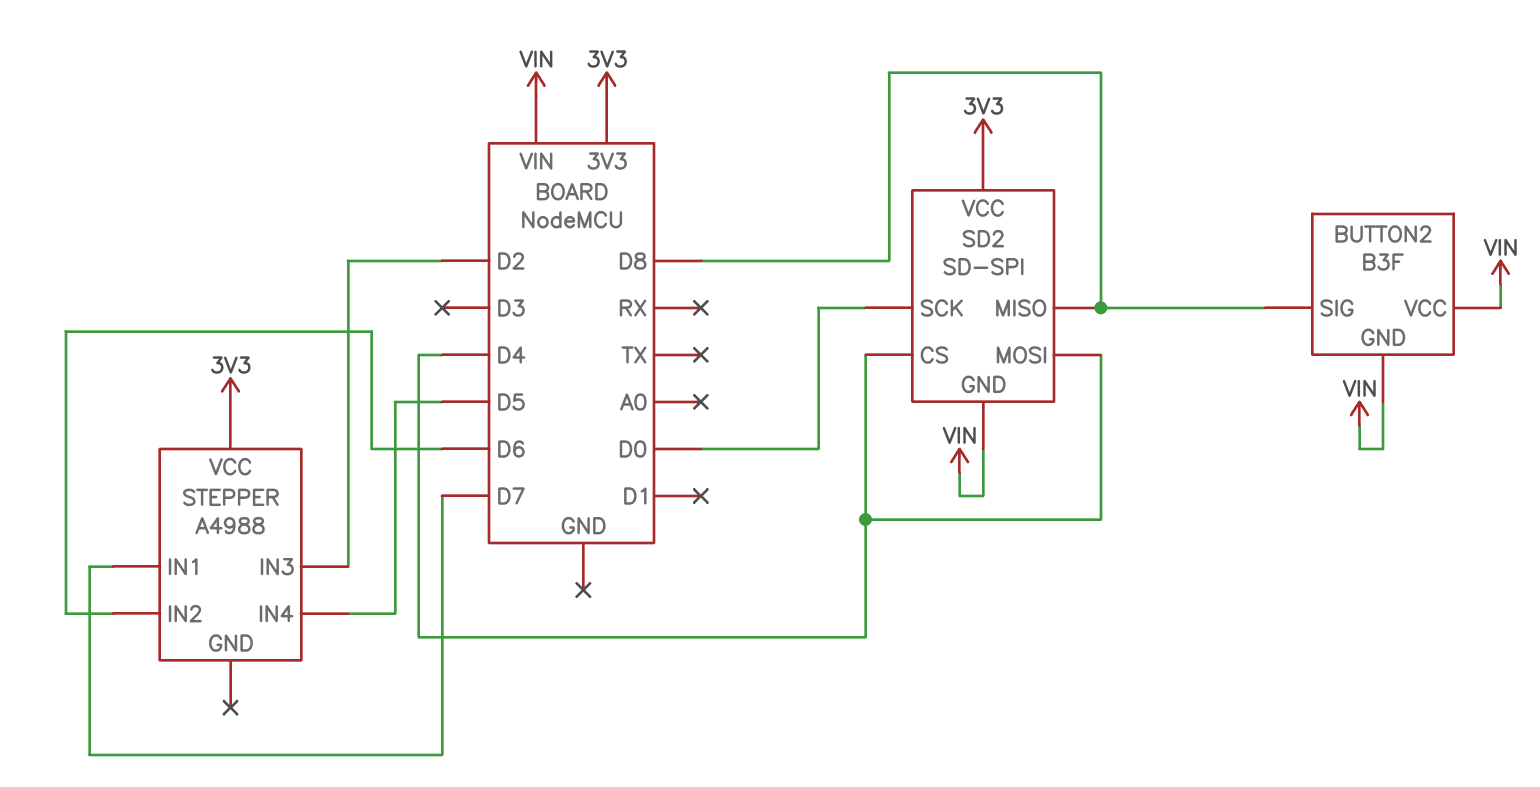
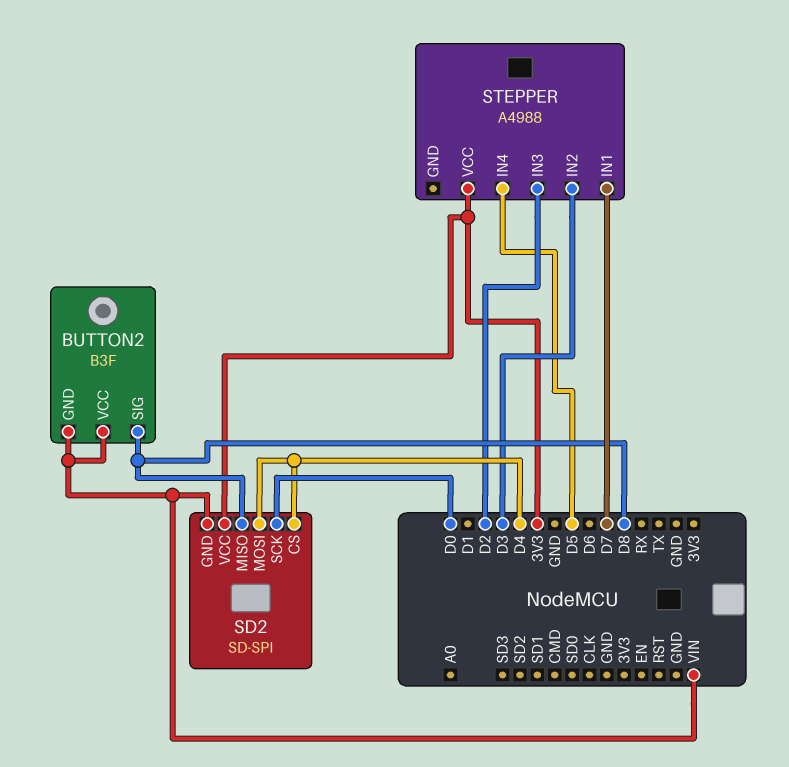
STEPPER pin IN2: D6 -> D3

